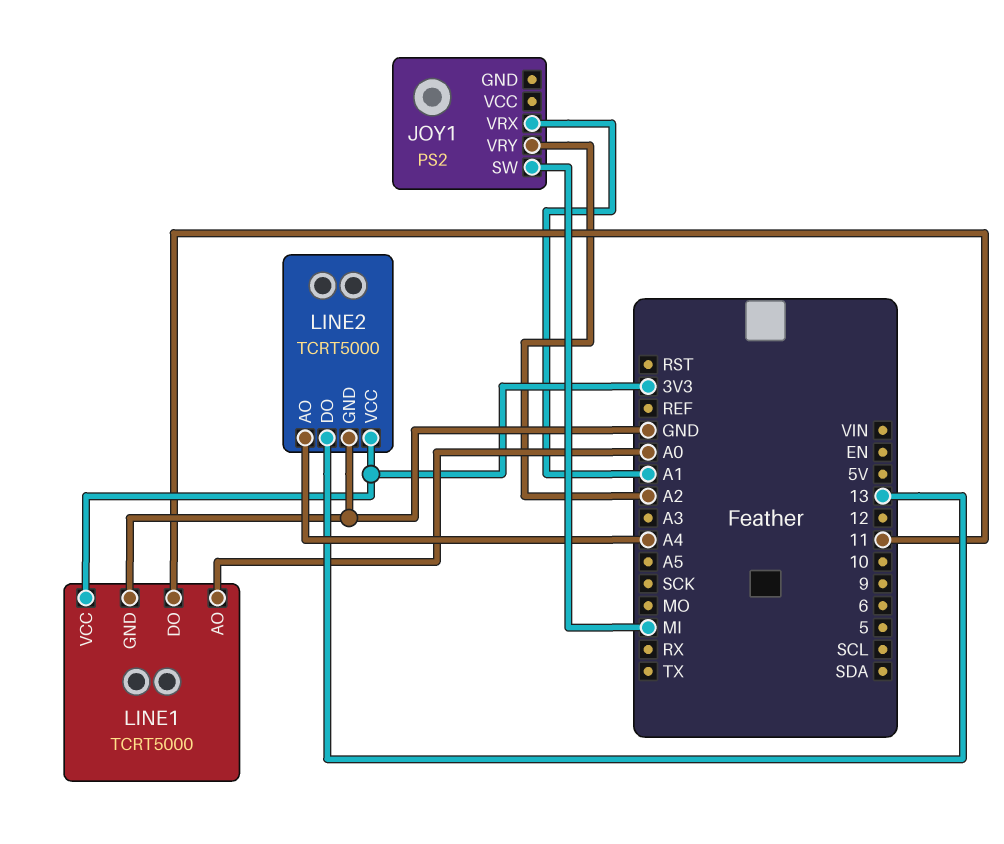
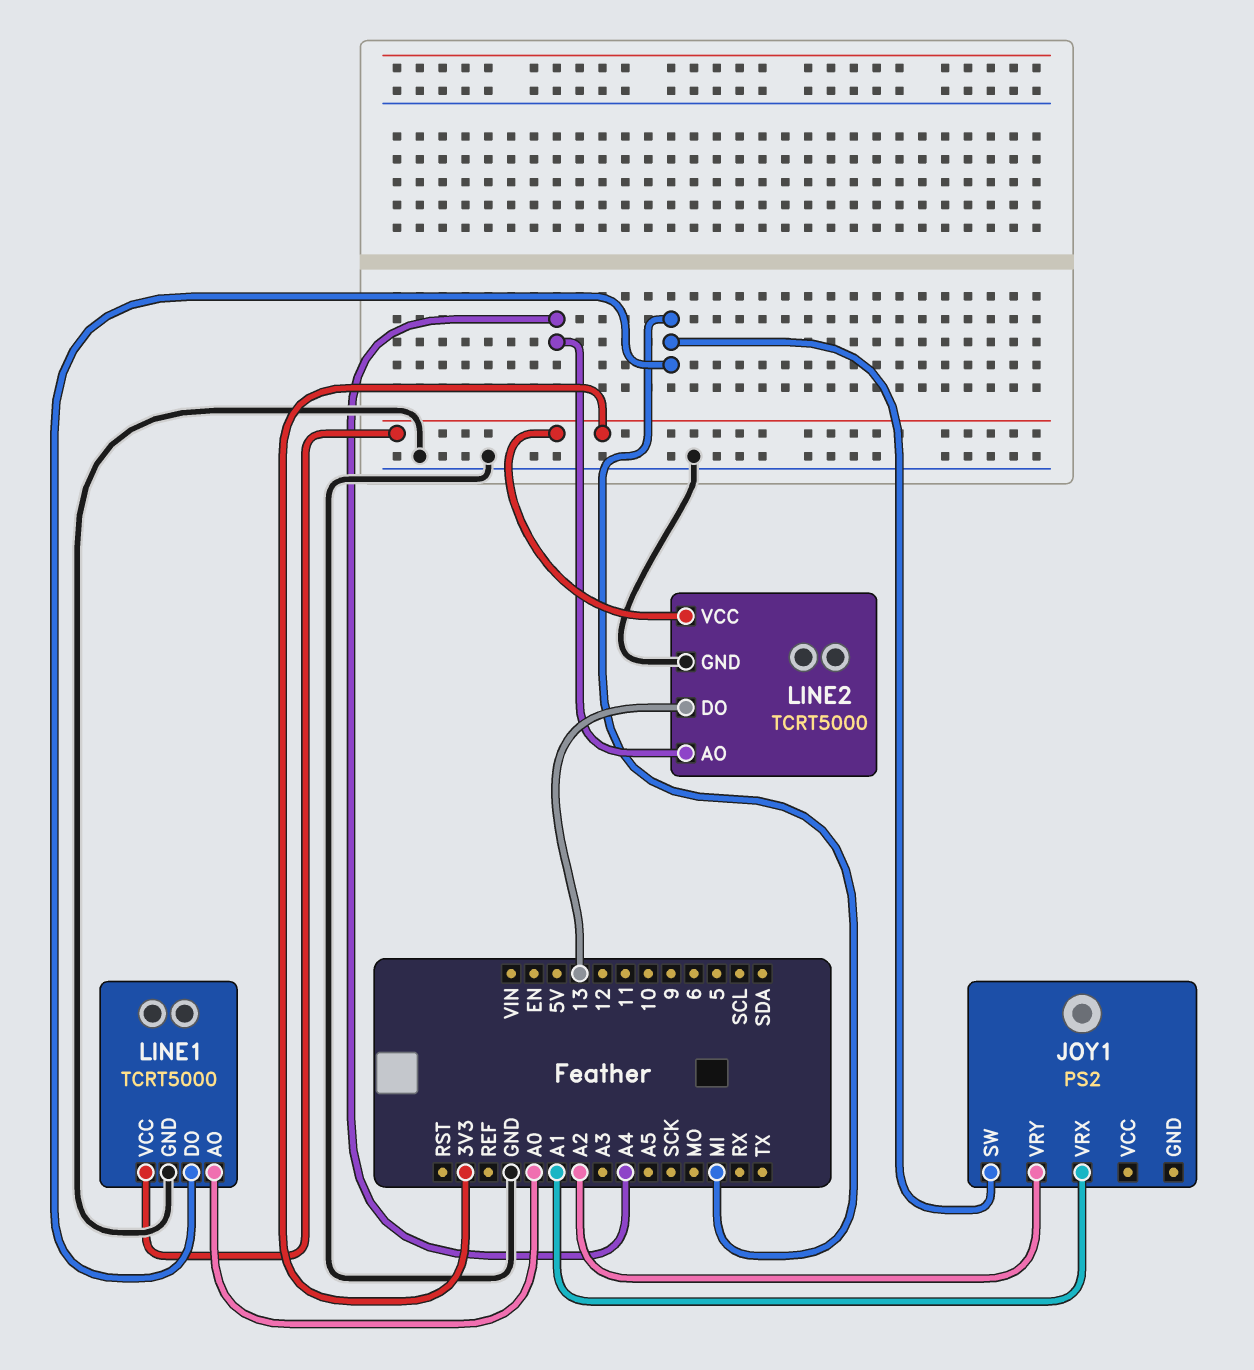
LINE1 pin DO: 11 -> MI

